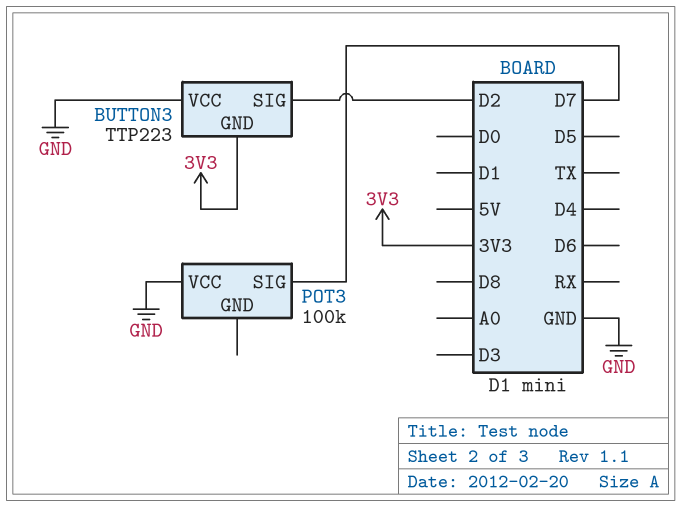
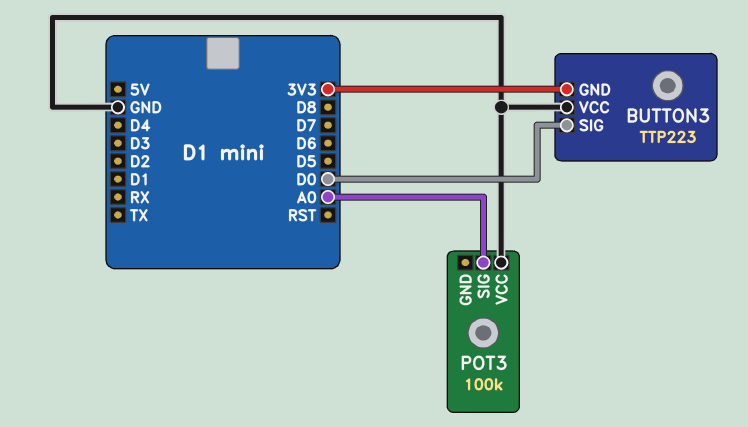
BUTTON3 pin SIG: D2 -> D0
POT3 pin SIG: D7 -> A0

